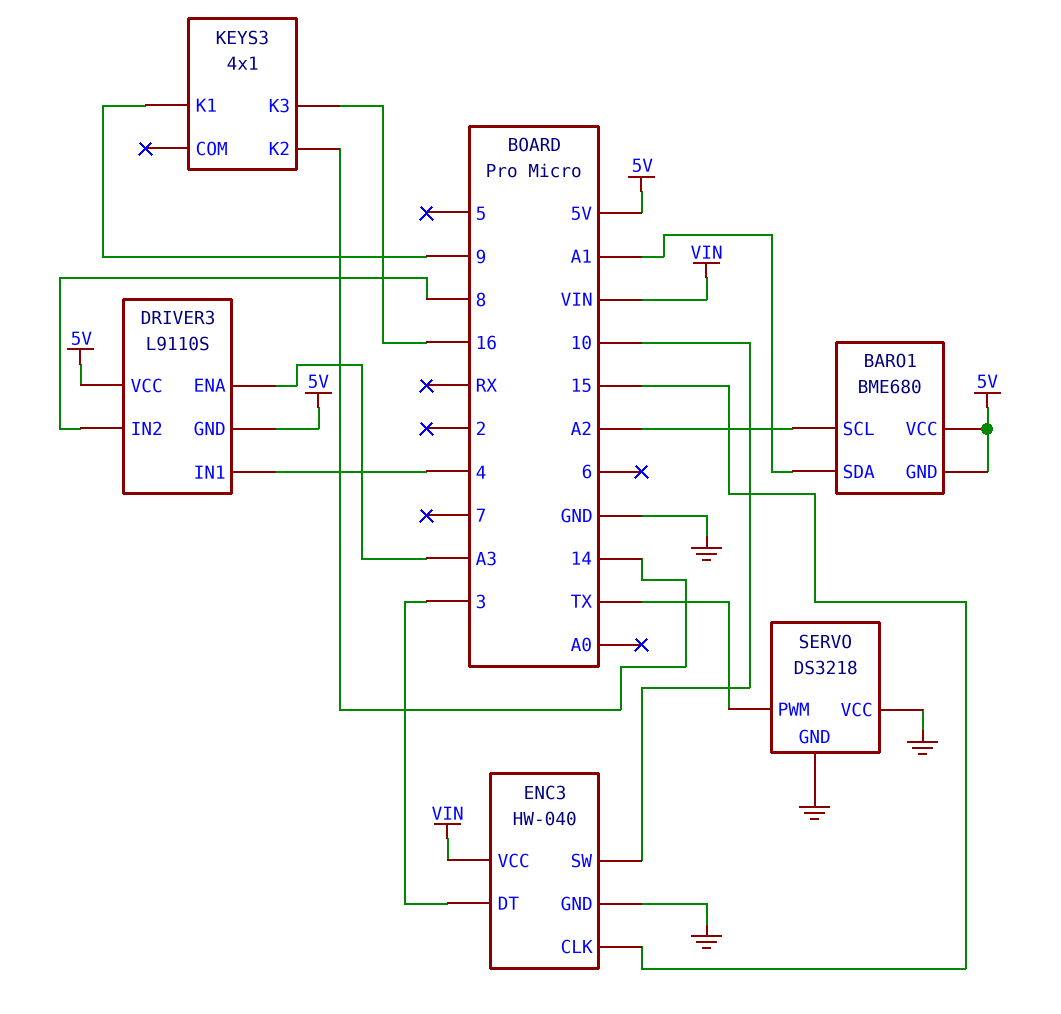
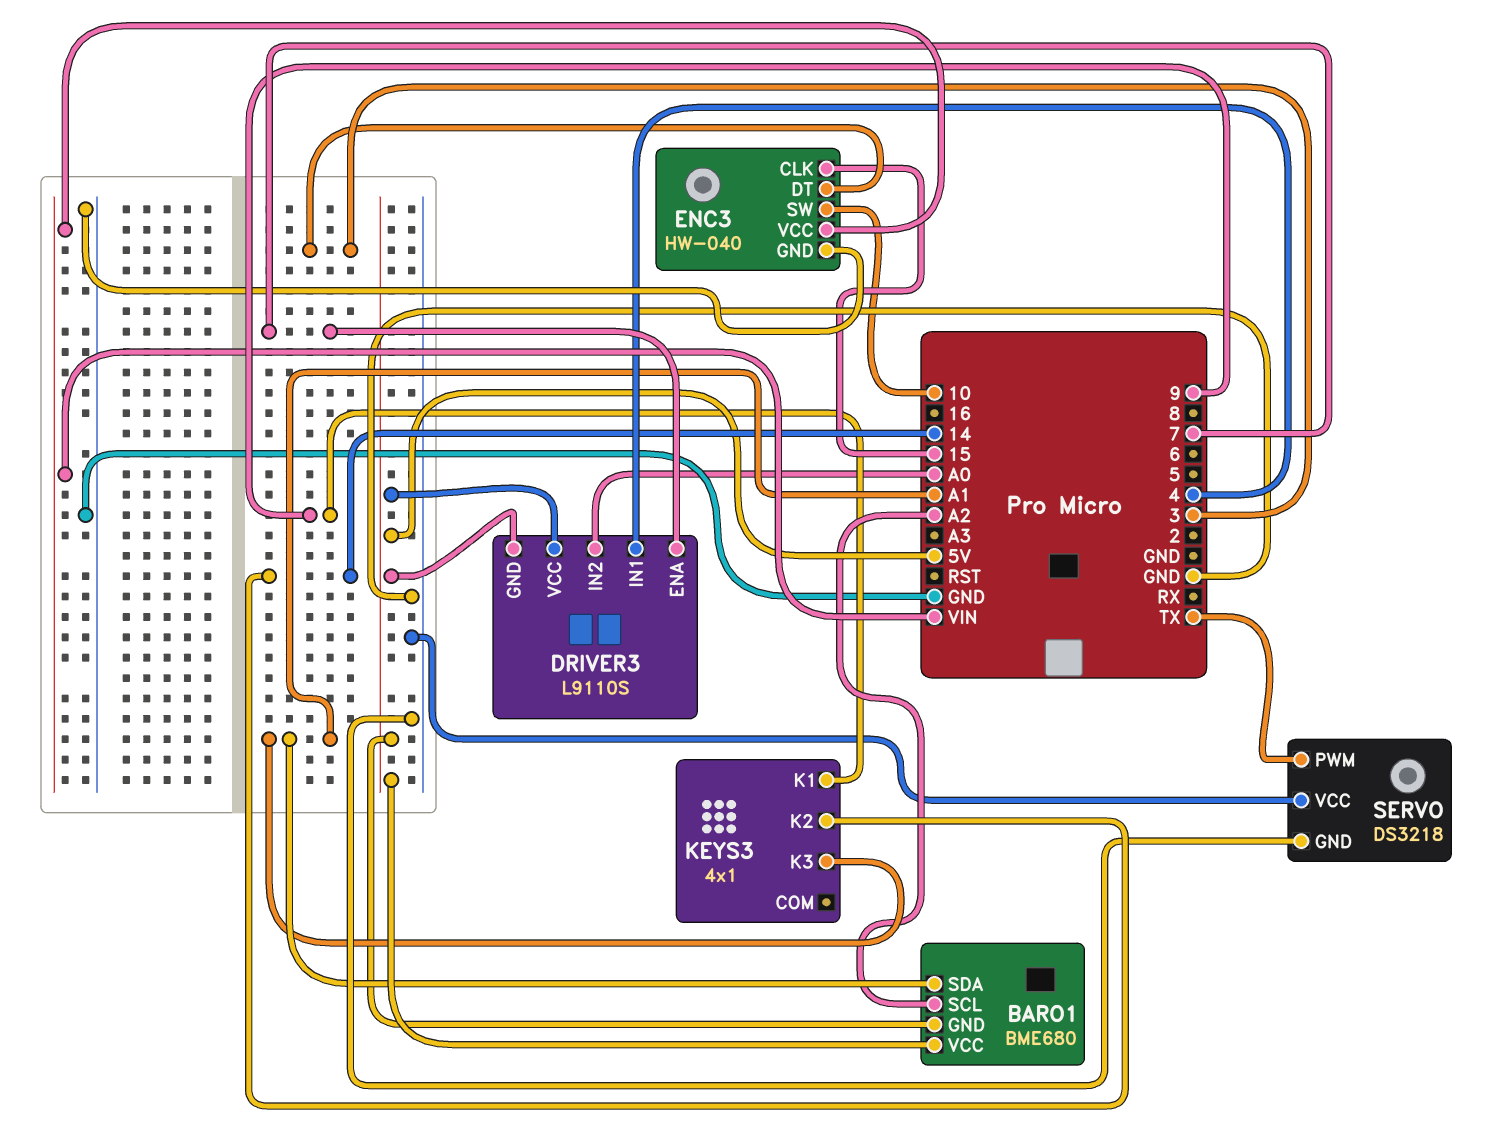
DRIVER3 pin ENA: A3 -> 7
DRIVER3 pin IN2: 8 -> A0
KEYS3 pin K3: 16 -> A1

